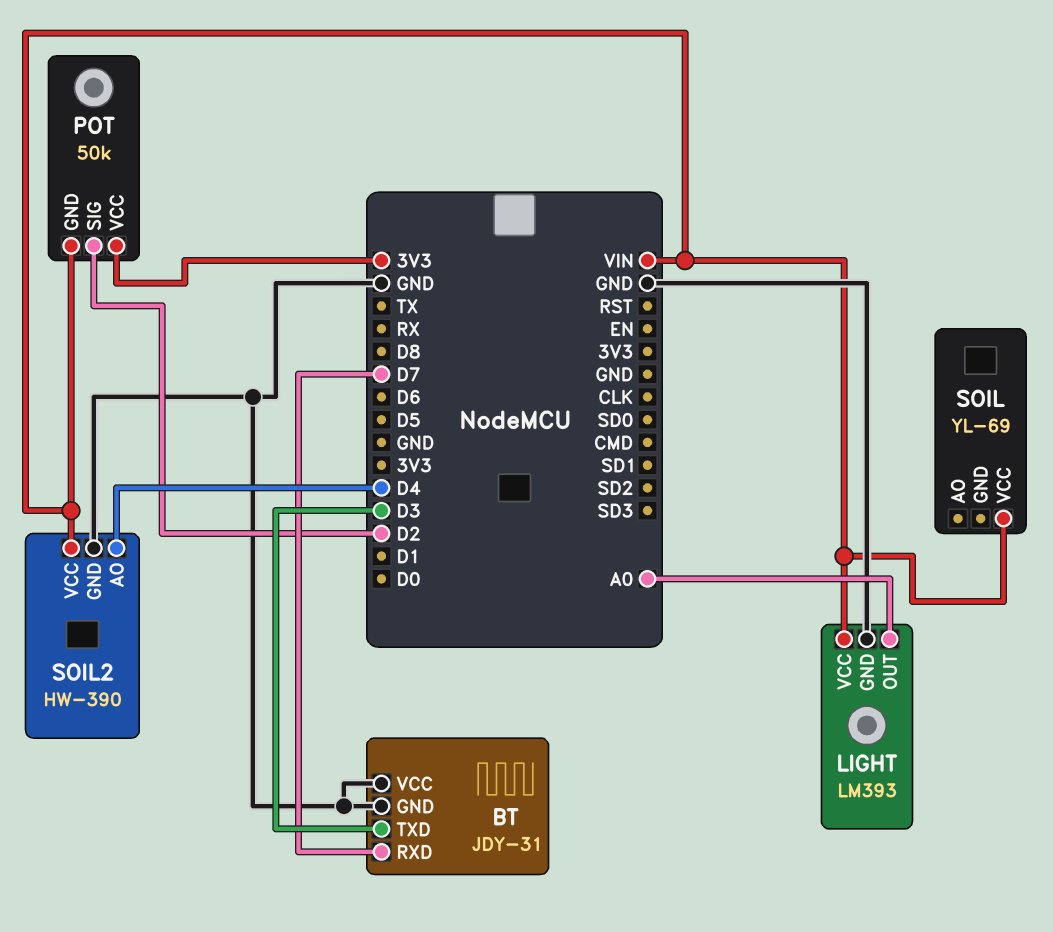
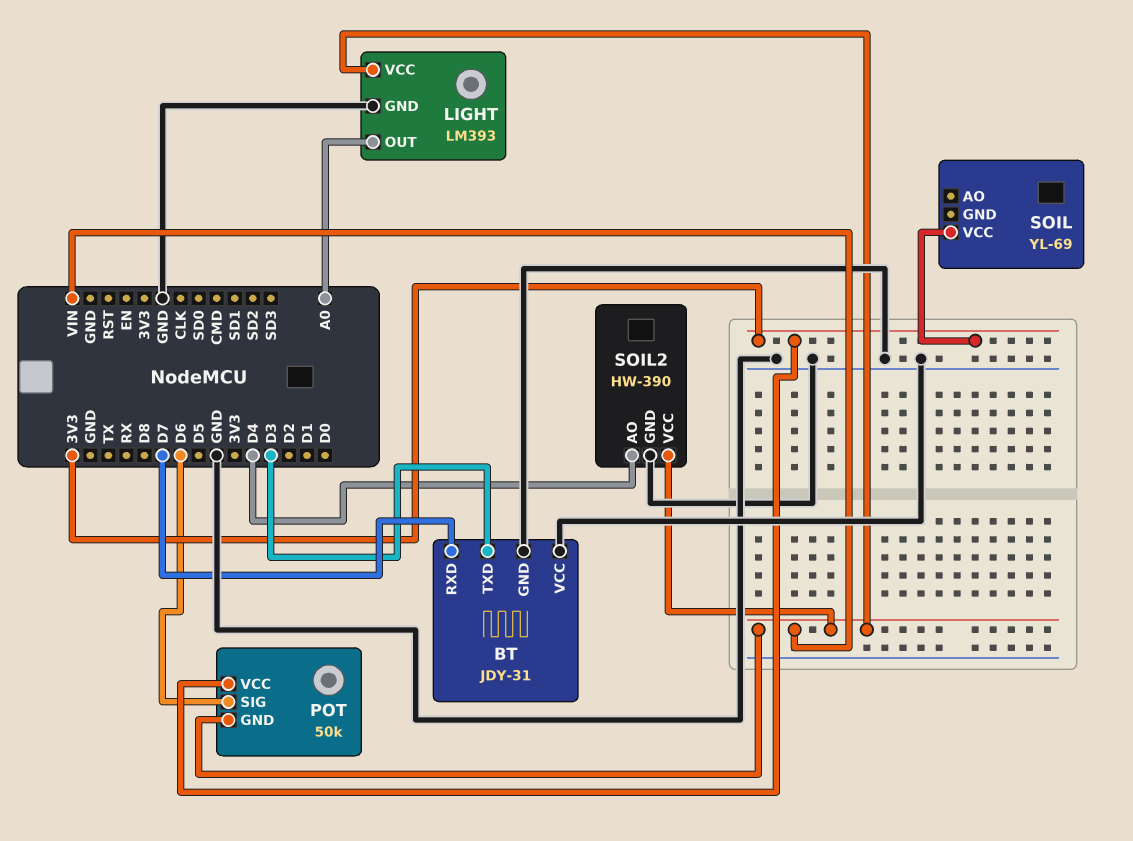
POT pin SIG: D2 -> D6
SOIL pin VCC: VIN -> 3V3

